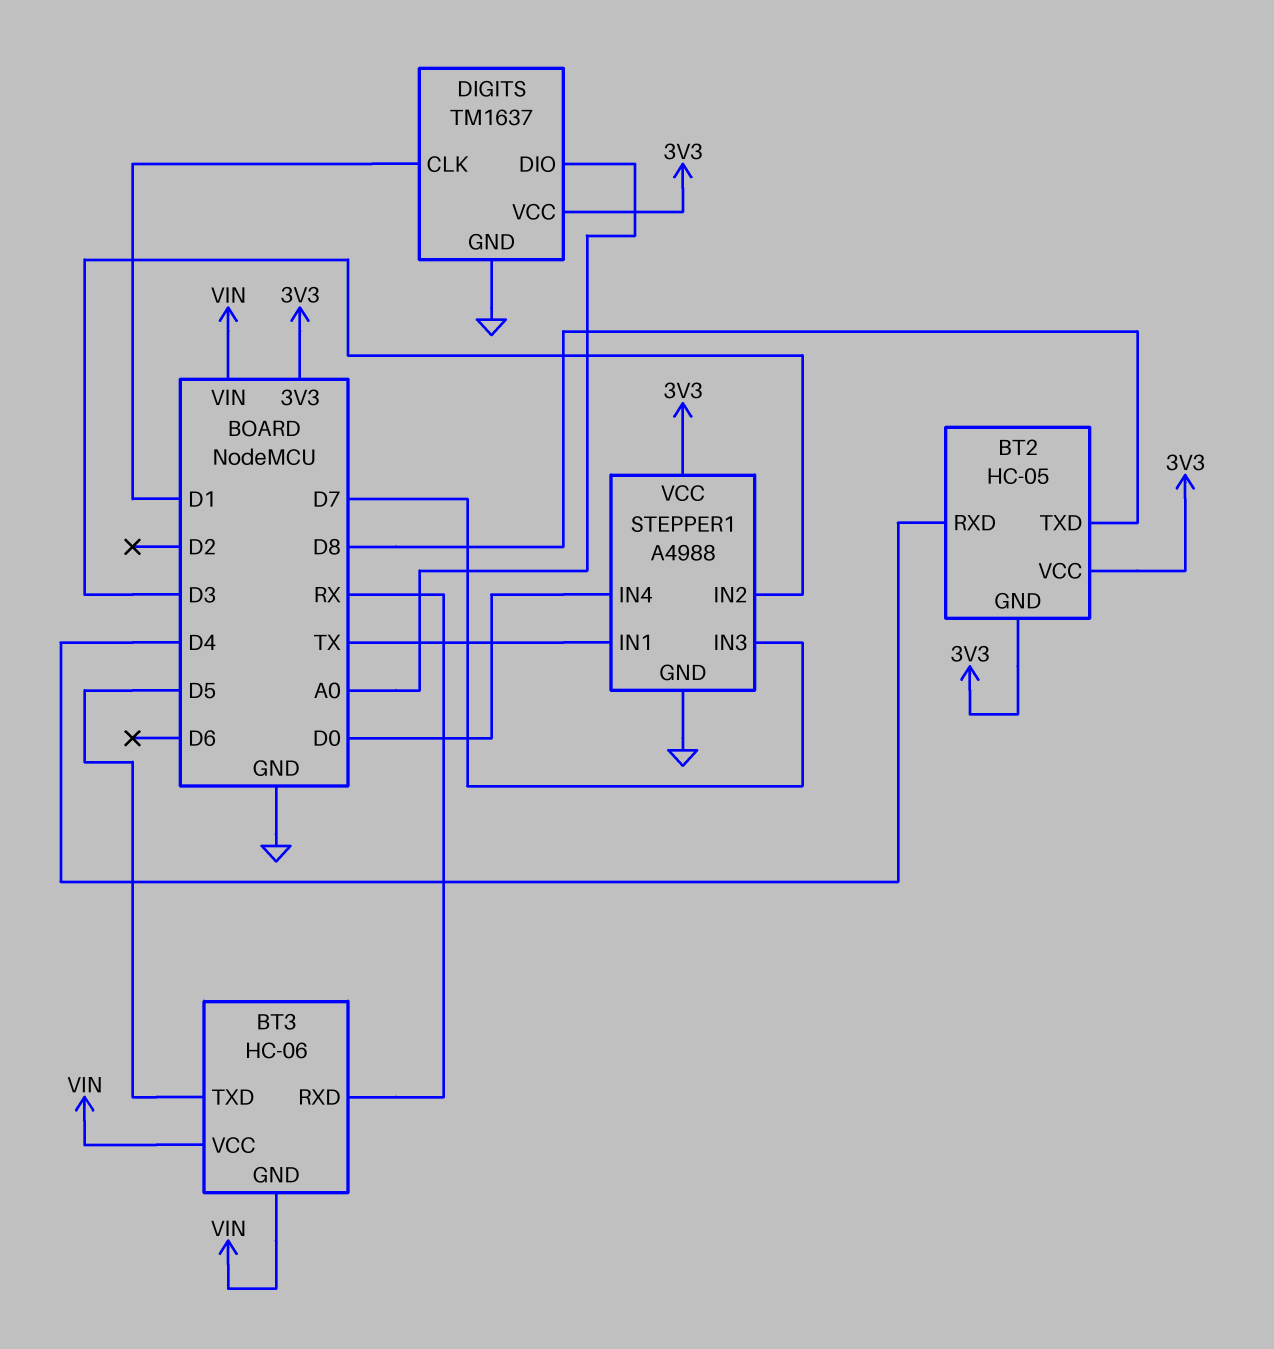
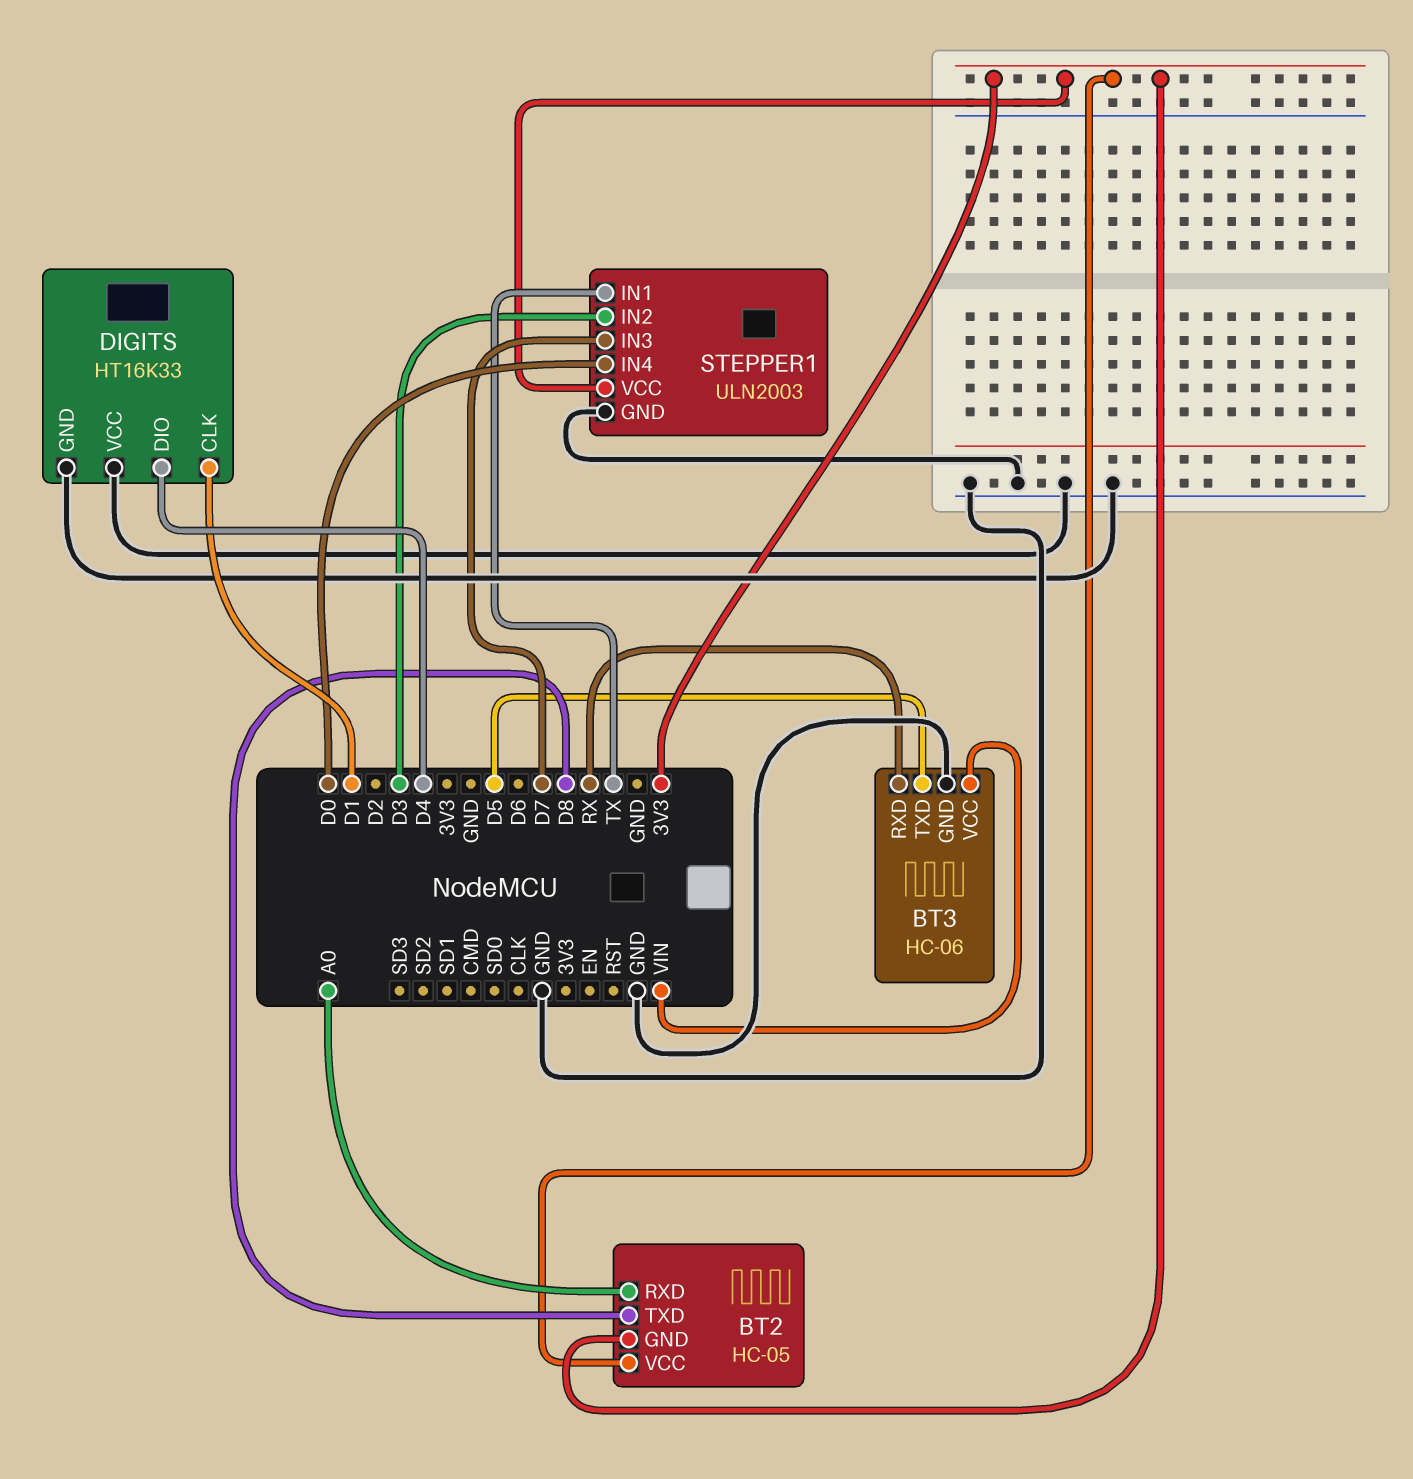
BT2 pin RXD: D4 -> A0
BT3 pin GND: VIN -> GND
DIGITS: TM1637 -> HT16K33
DIGITS pin DIO: A0 -> D4
DIGITS pin VCC: 3V3 -> GND
STEPPER1: A4988 -> ULN2003

